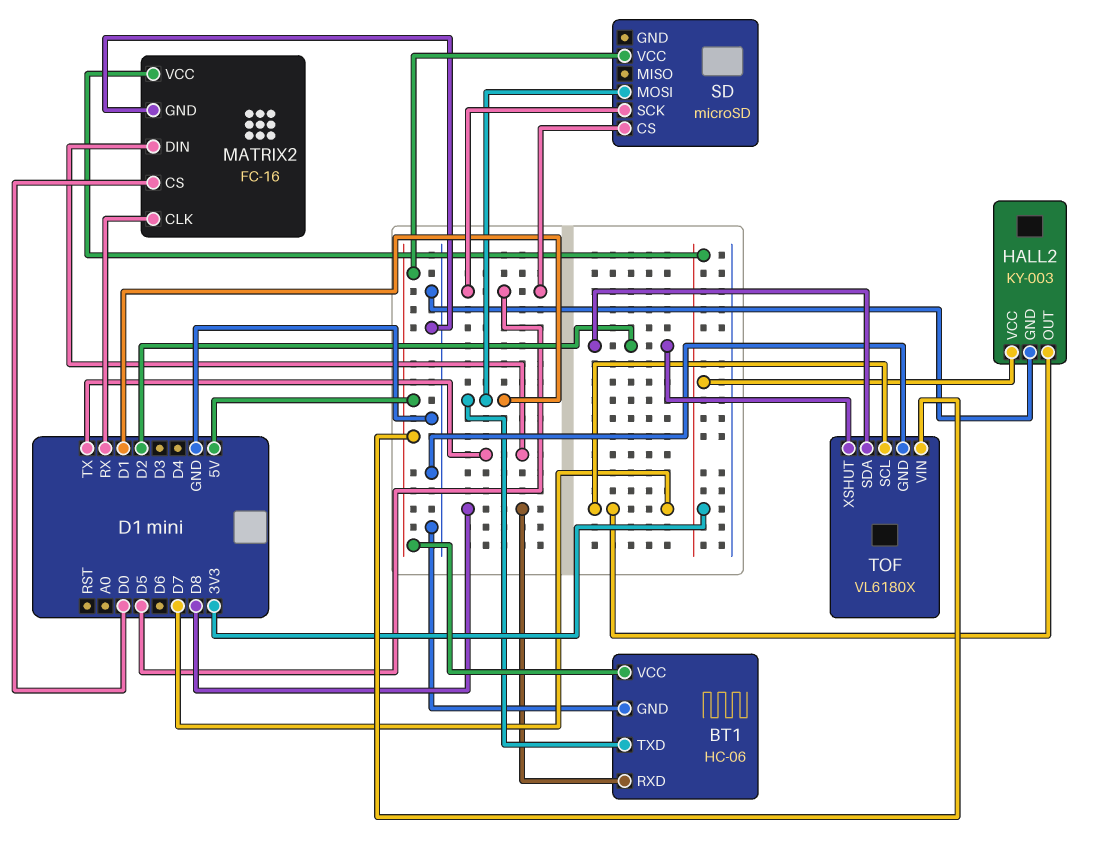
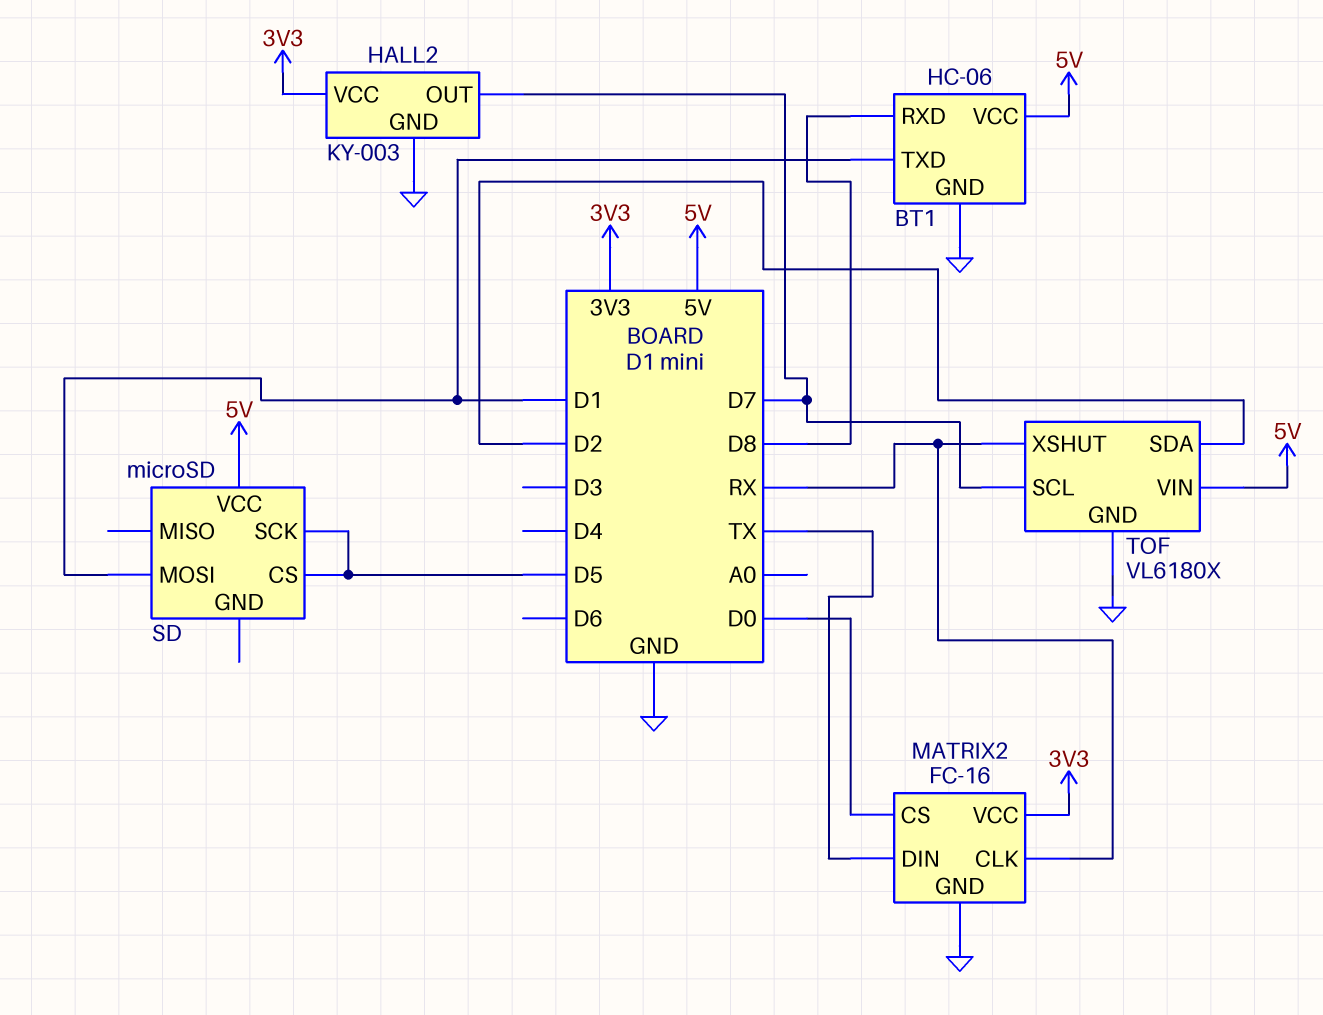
TOF pin XSHUT: D2 -> RX

